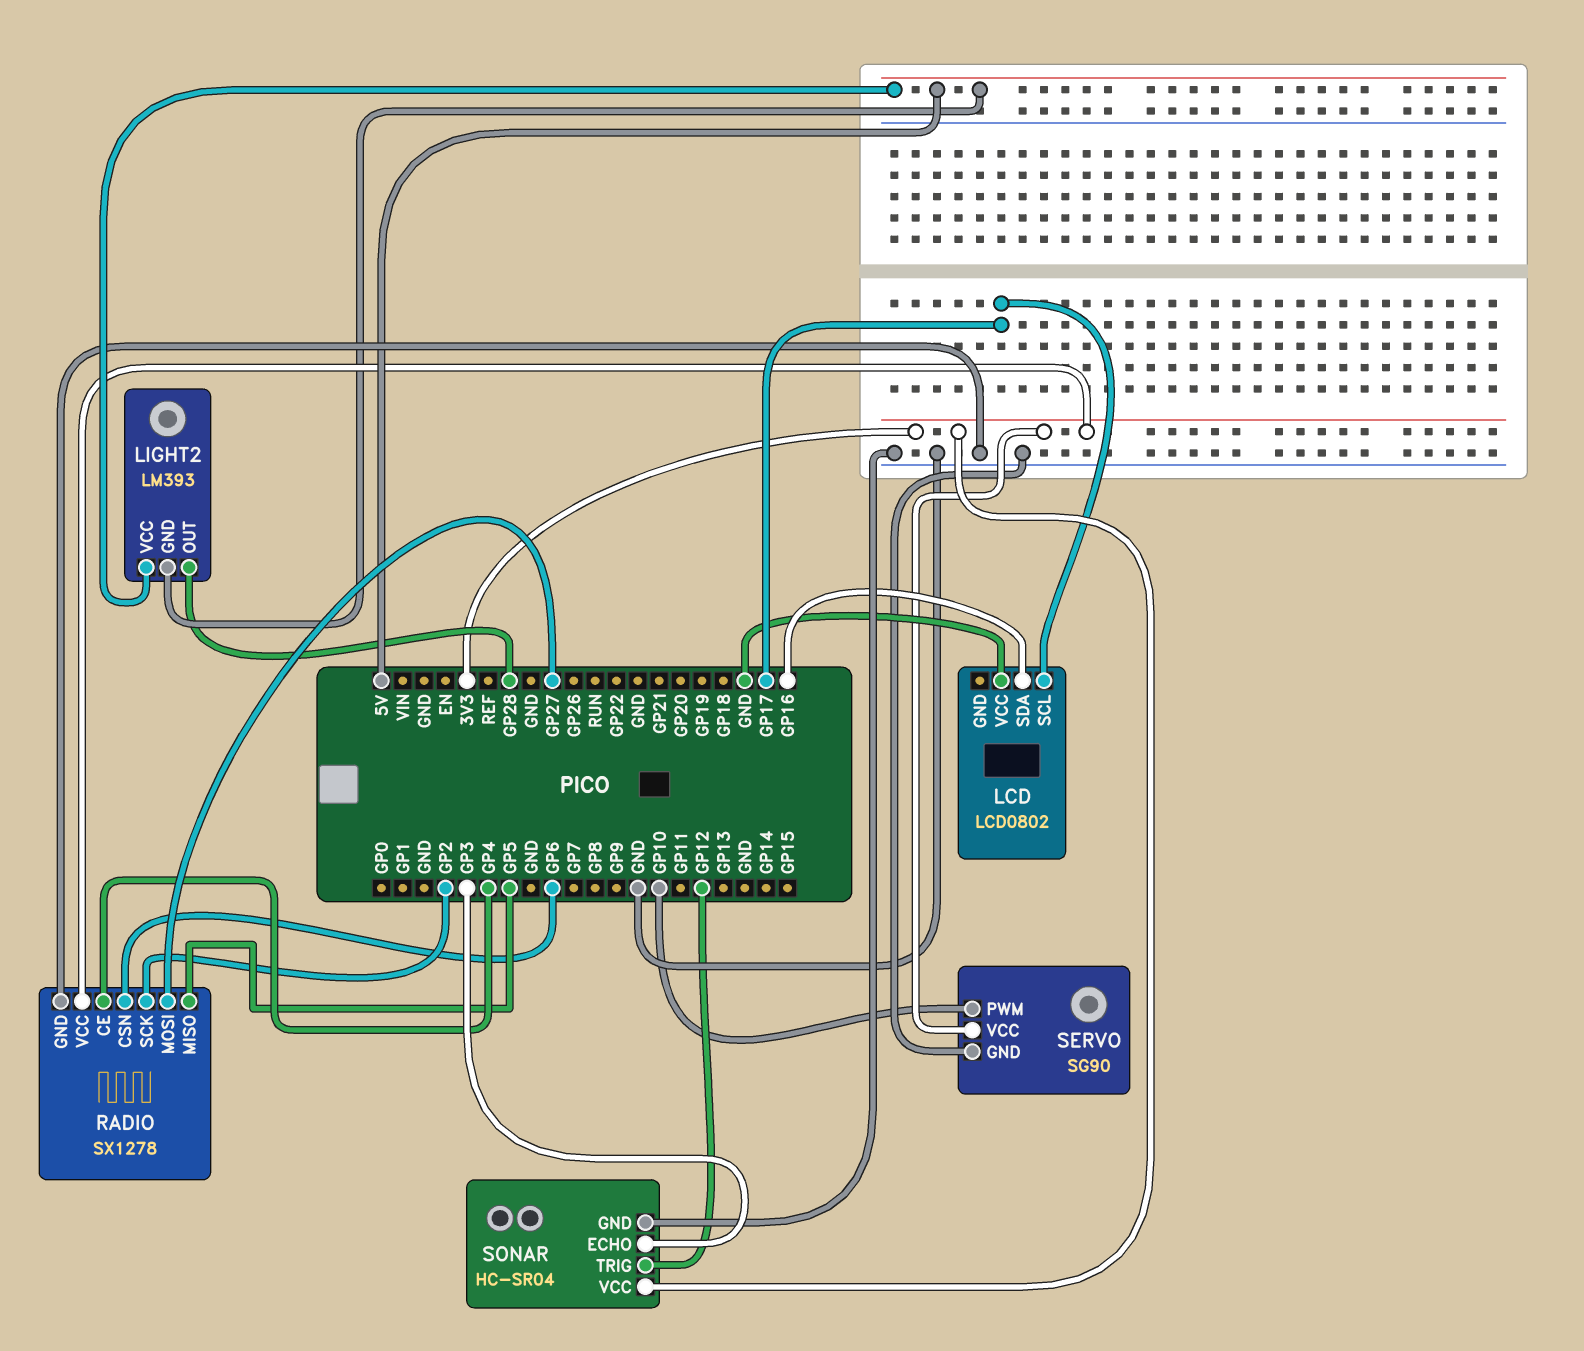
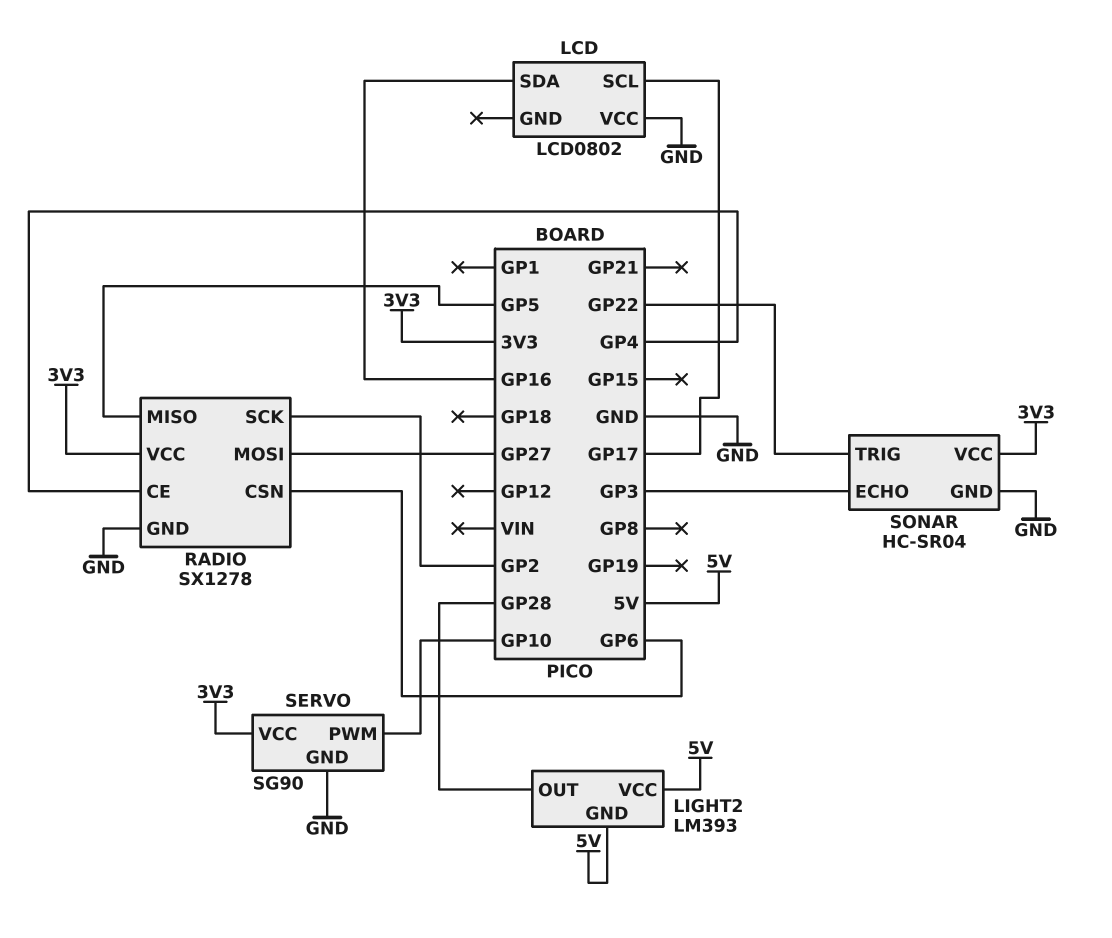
SONAR pin TRIG: GP12 -> GP22

